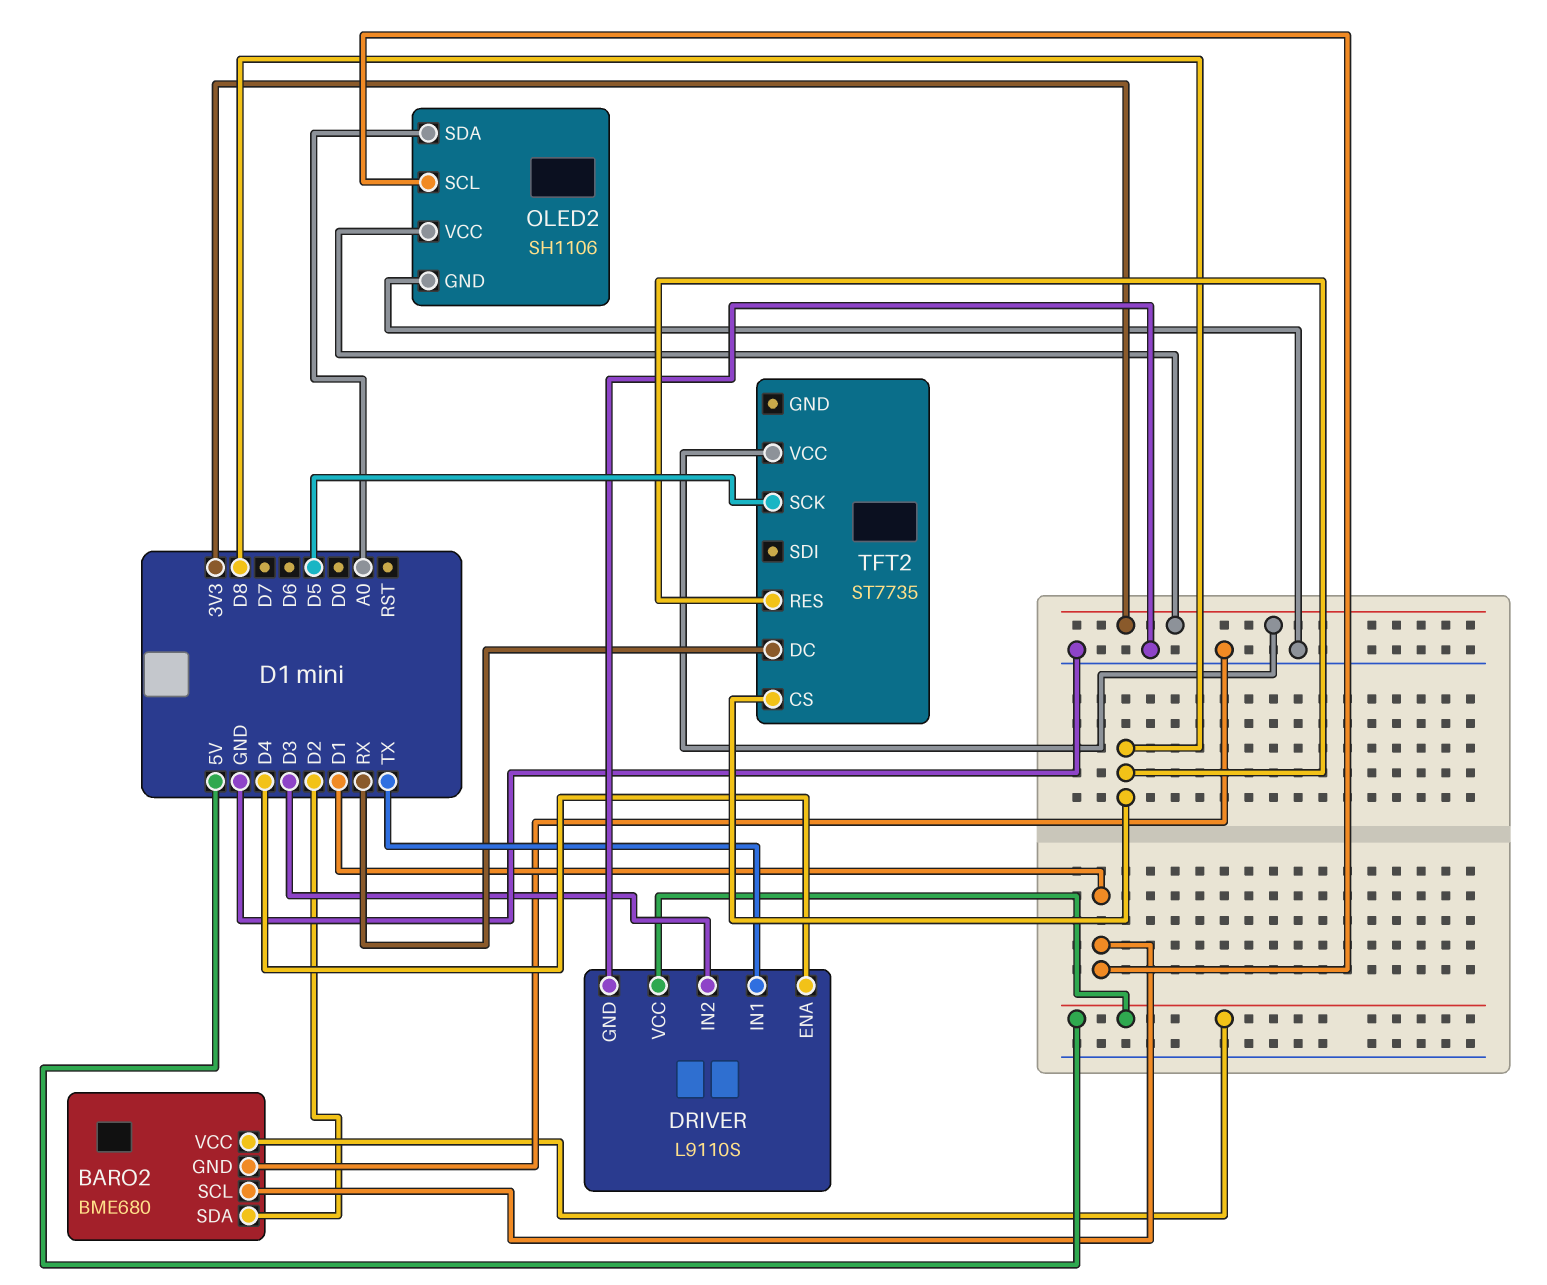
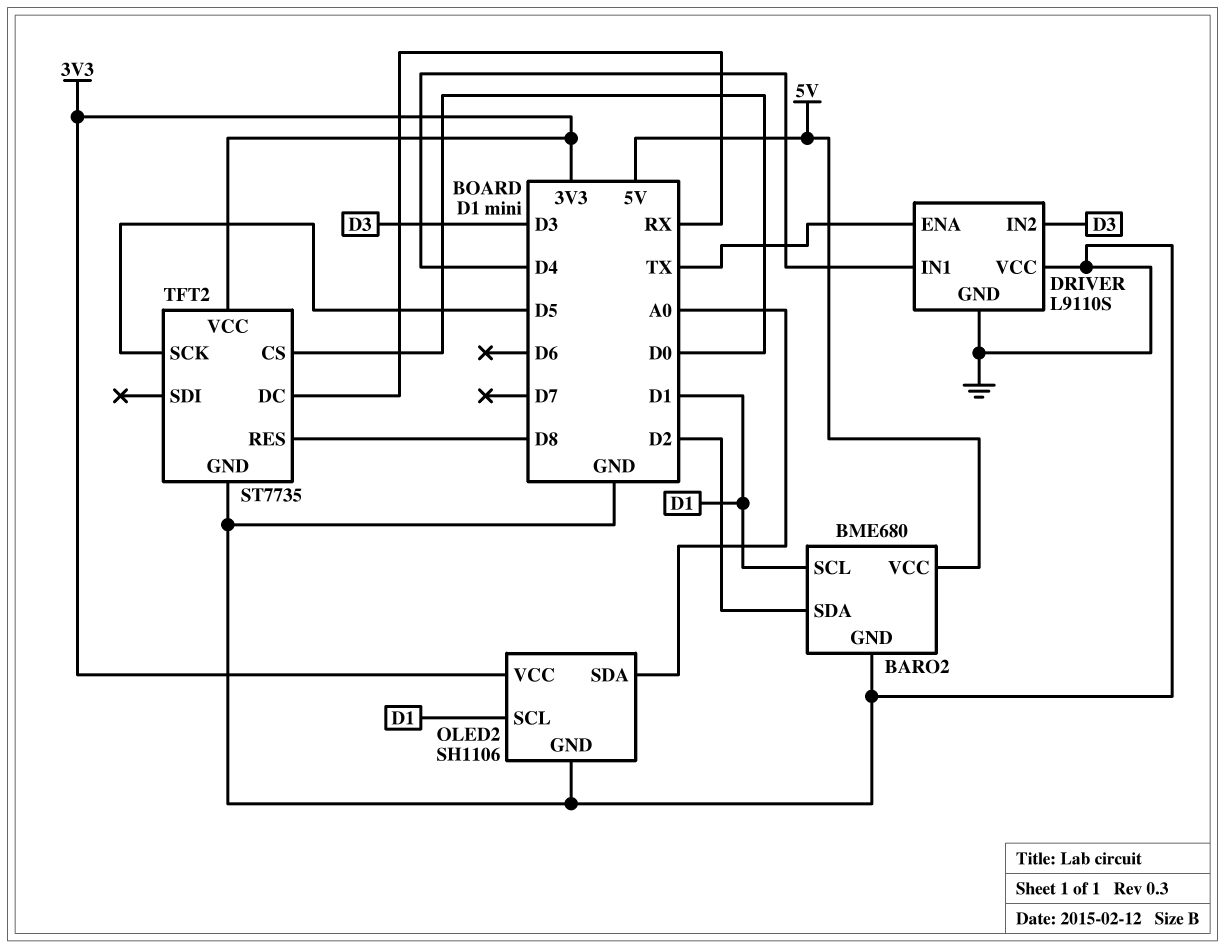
DRIVER pin ENA: D4 -> TX
DRIVER pin IN1: TX -> D4
DRIVER pin VCC: 5V -> GND
TFT2 pin CS: D8 -> D0
TFT2 pin GND: none -> GND

